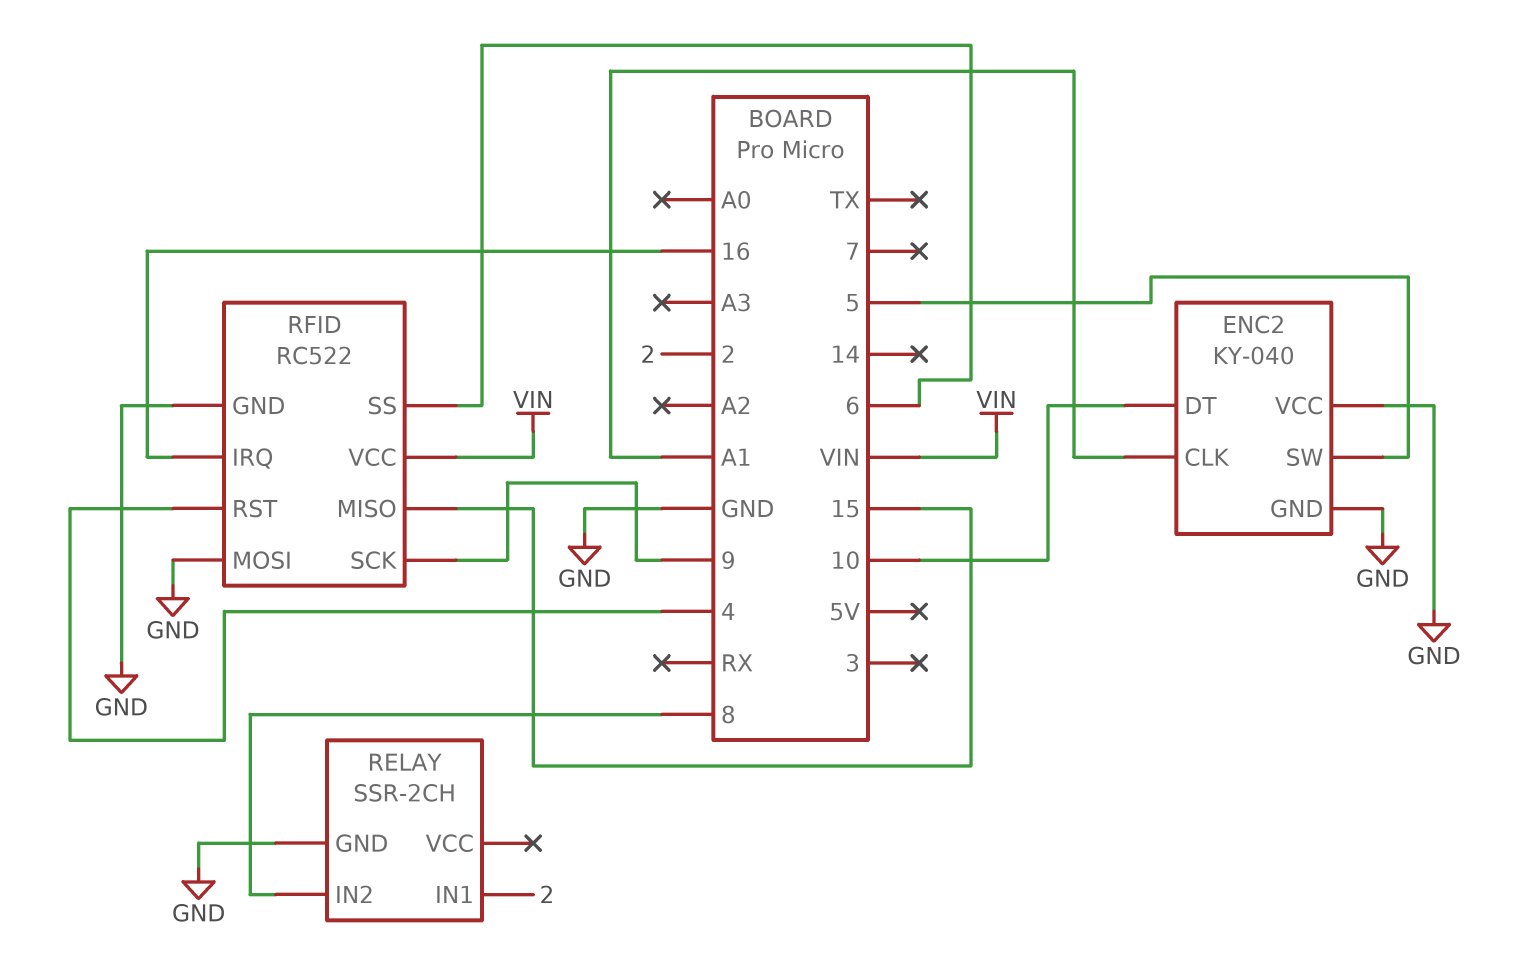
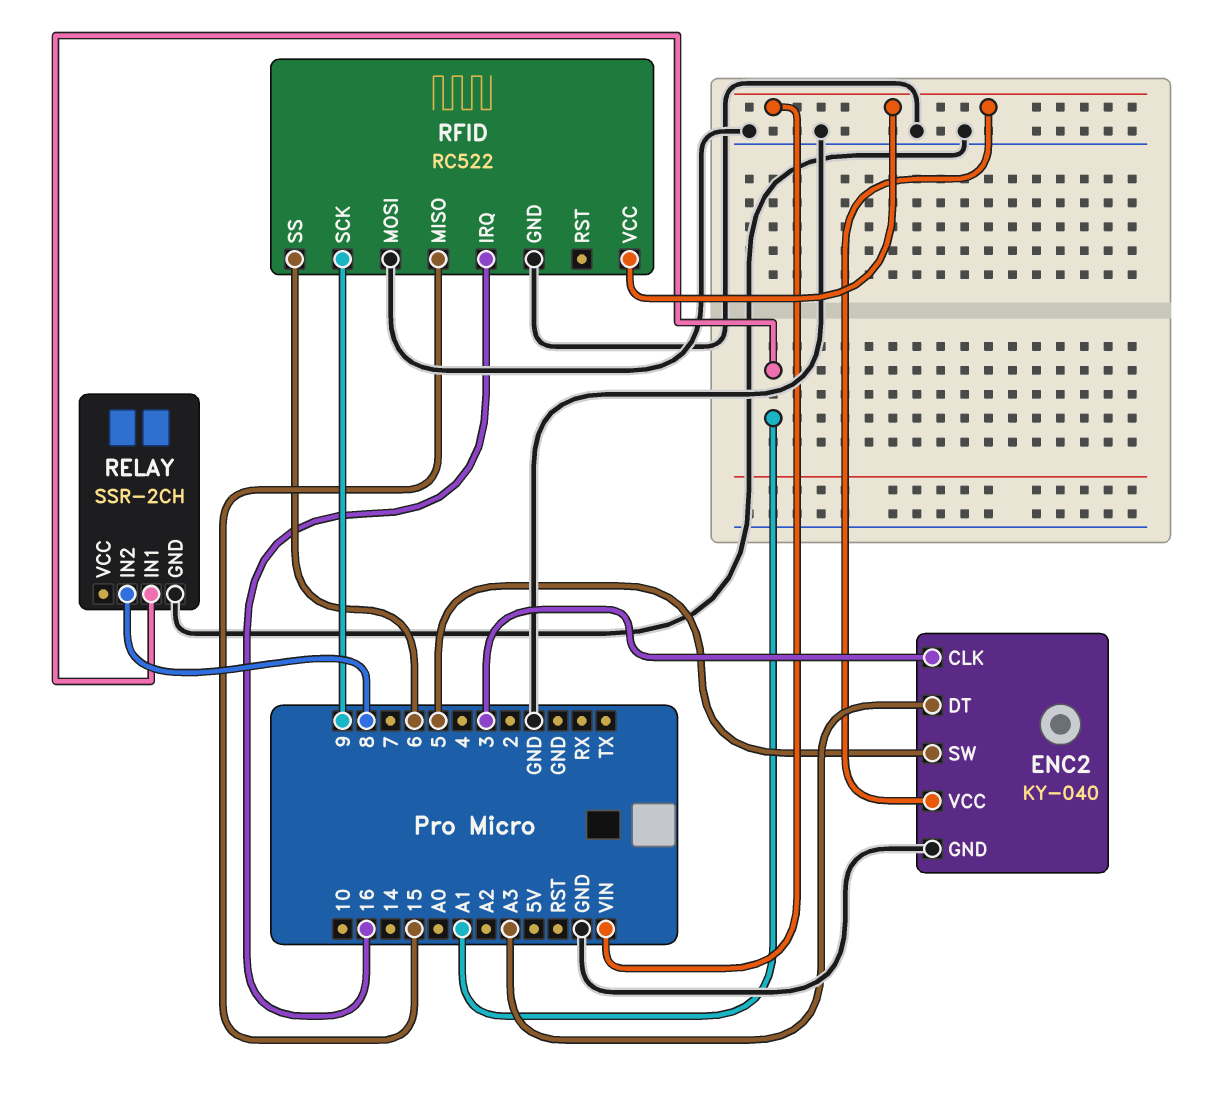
ENC2 pin CLK: A1 -> 3
ENC2 pin DT: 10 -> A3
ENC2 pin VCC: GND -> VIN
RELAY pin IN1: 2 -> A1
RFID pin RST: 4 -> none

